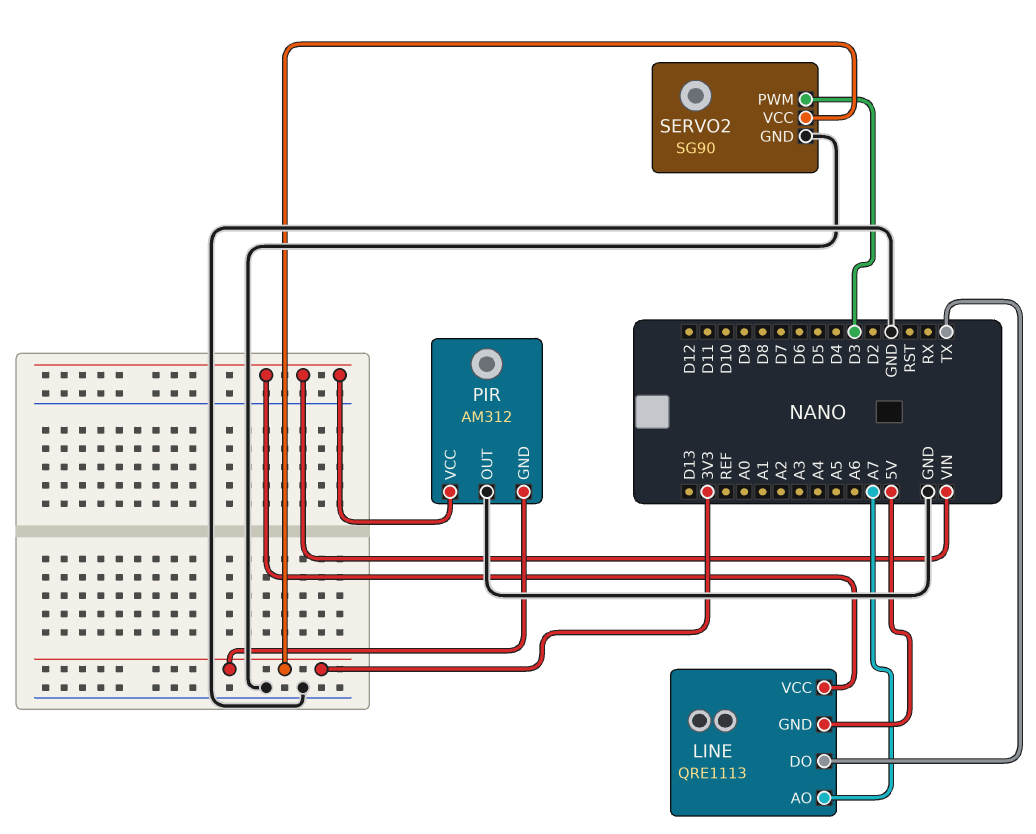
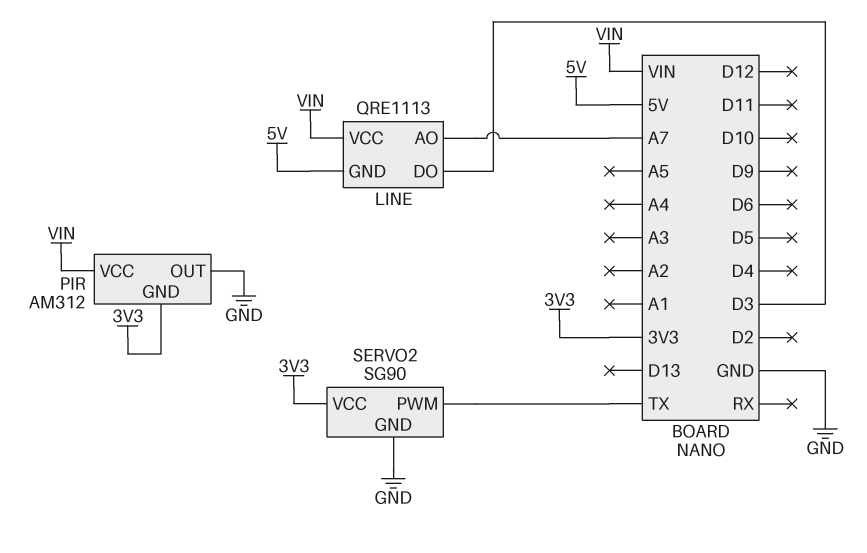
LINE pin DO: TX -> D3
SERVO2 pin PWM: D3 -> TX

